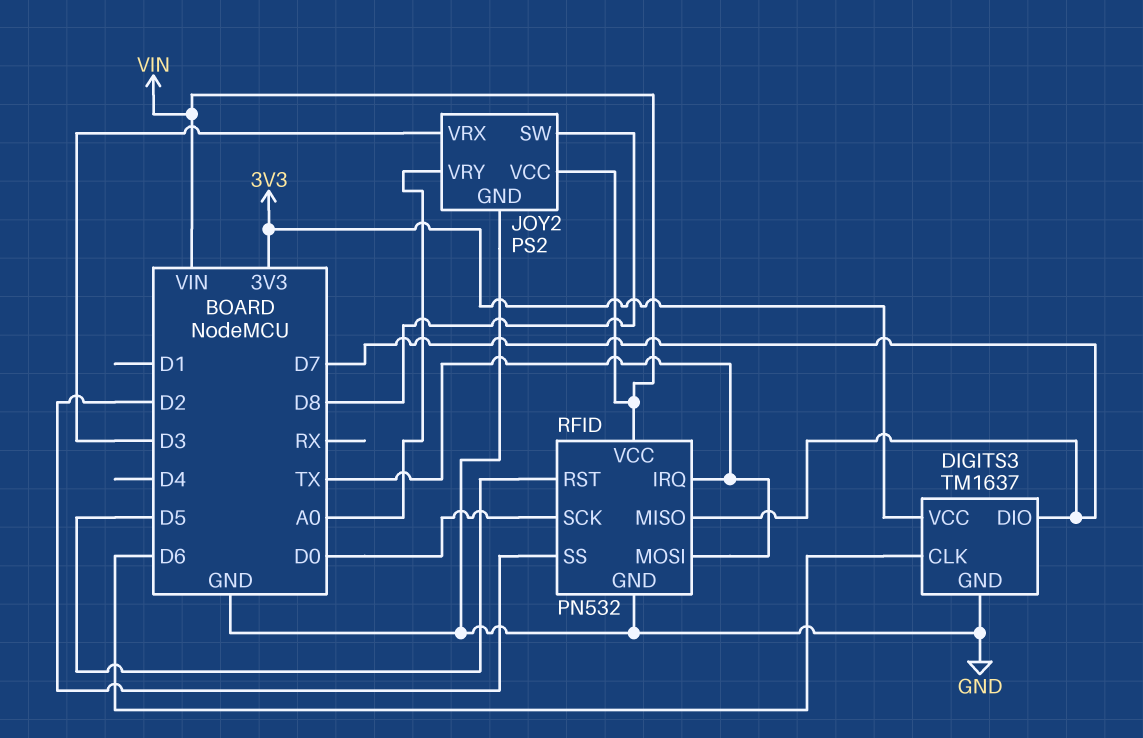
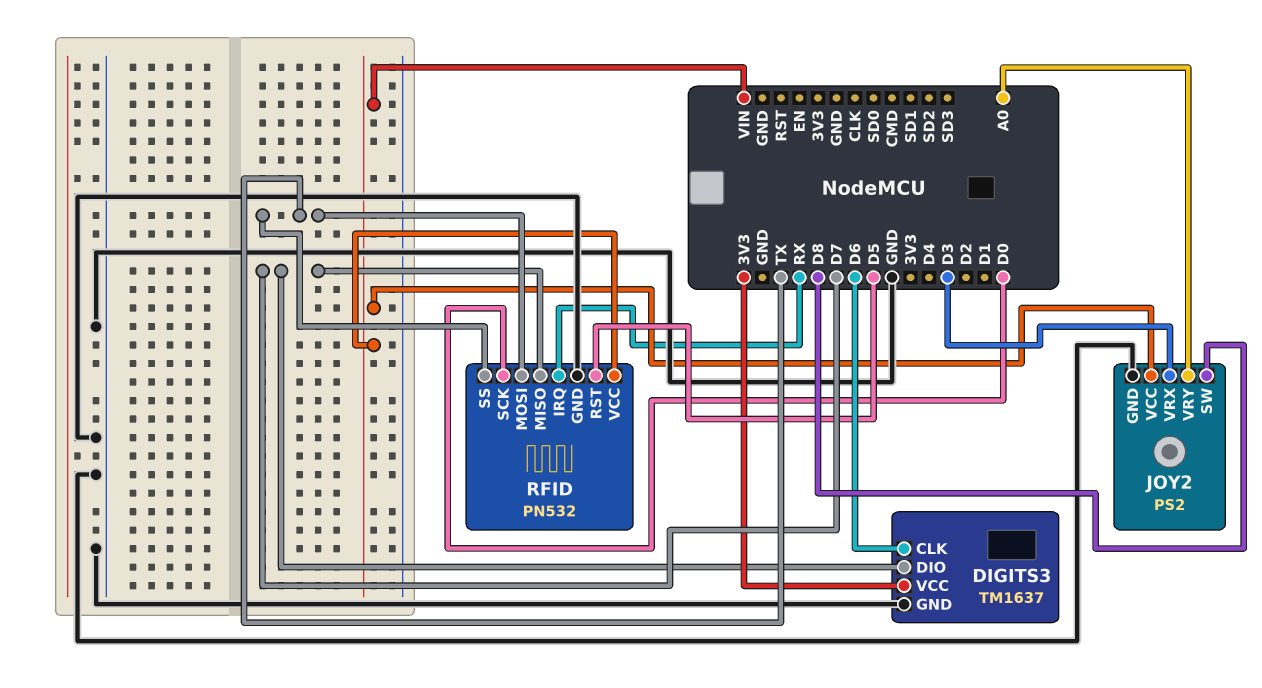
RFID pin IRQ: TX -> RX
RFID pin SS: D2 -> TX

